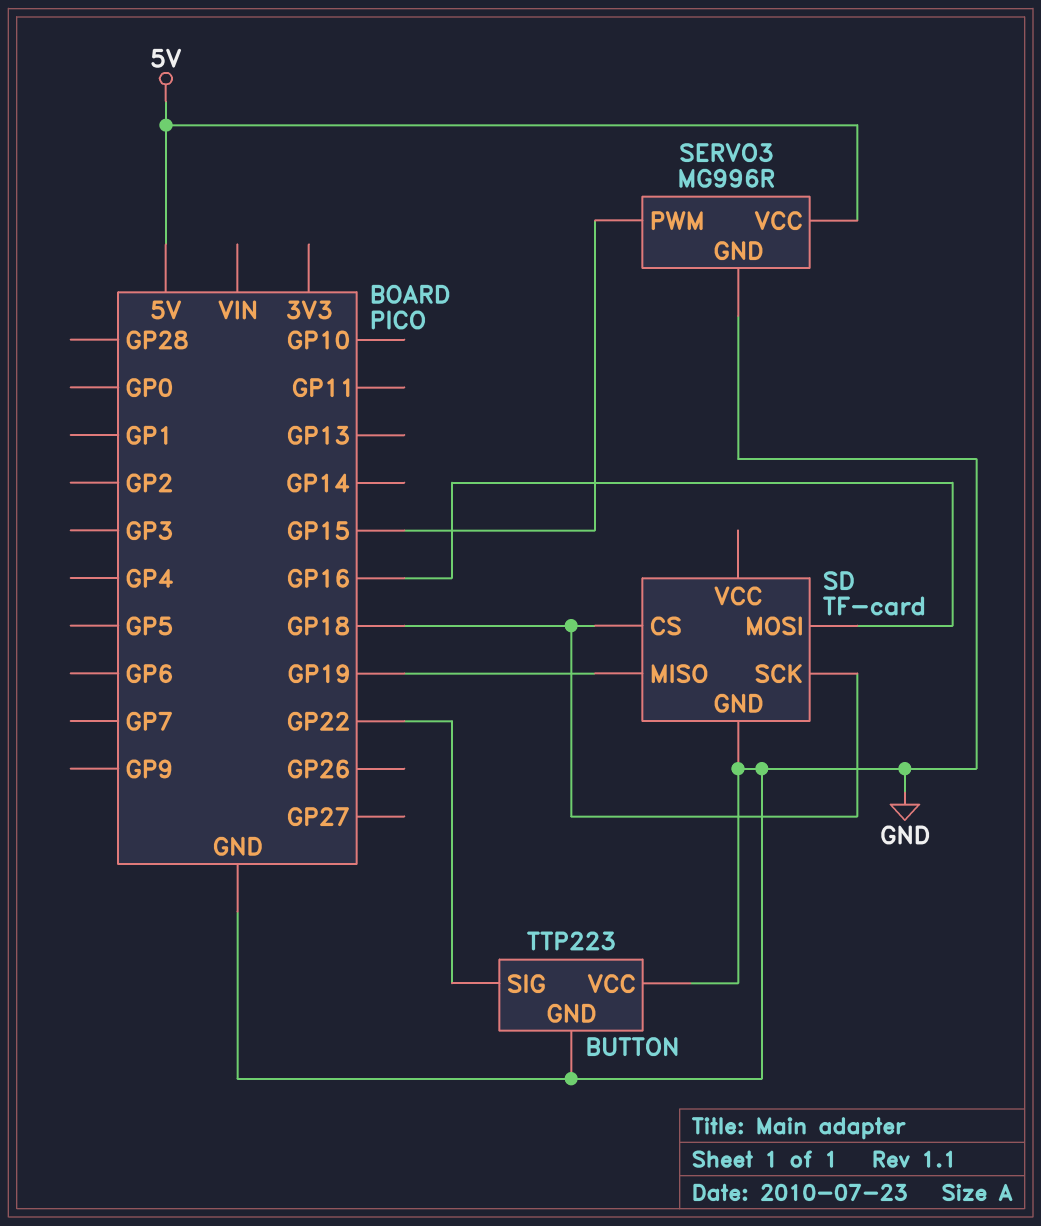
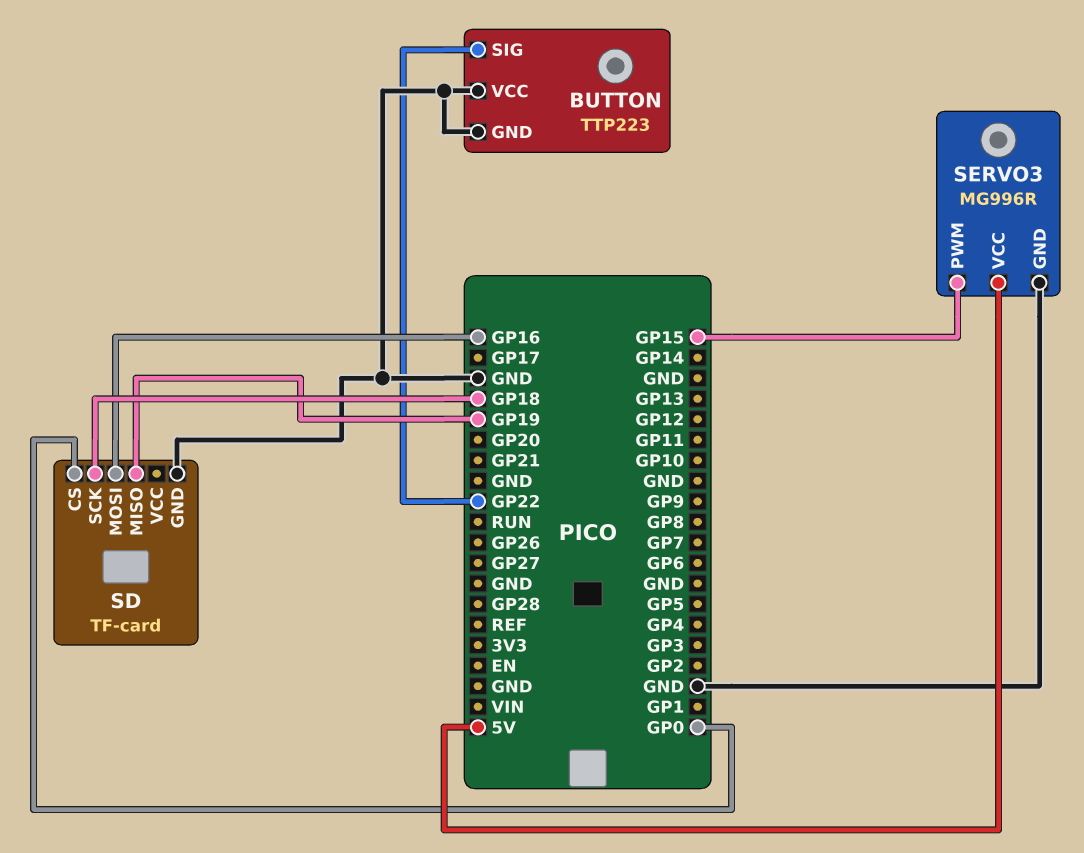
SD pin CS: GP18 -> GP0

